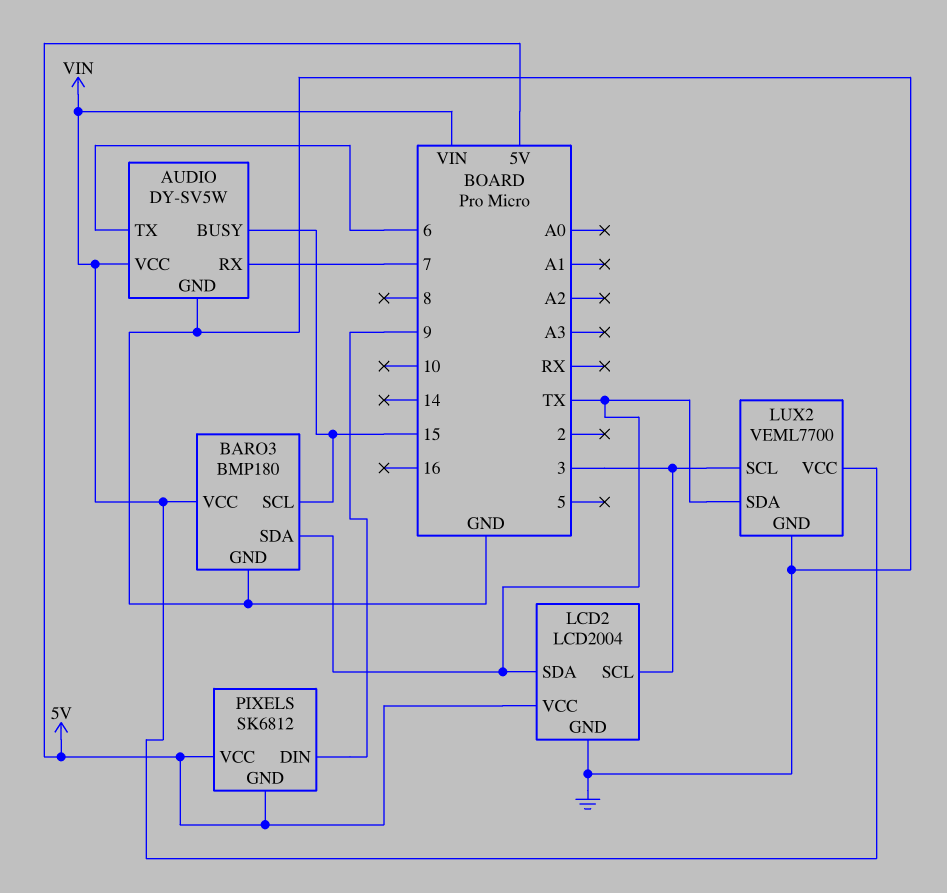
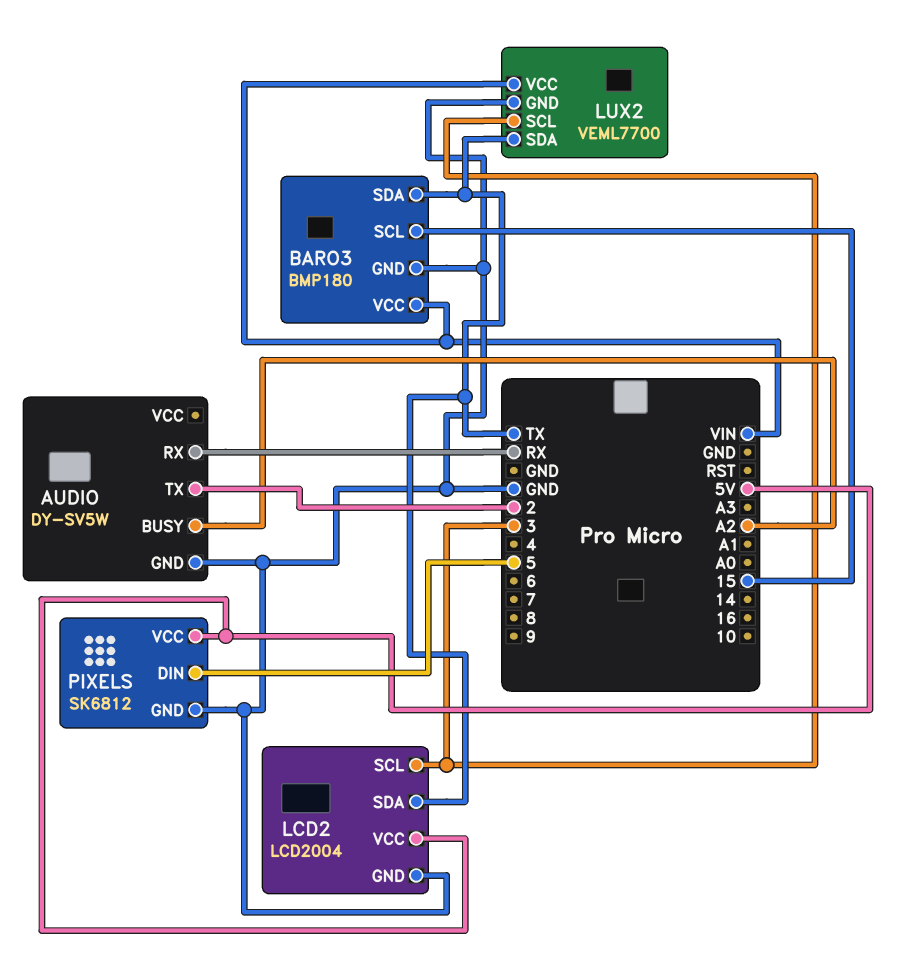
AUDIO pin BUSY: 15 -> A2
AUDIO pin RX: 7 -> RX
AUDIO pin TX: 6 -> 2
AUDIO pin VCC: VIN -> none
PIXELS pin DIN: 9 -> 5
PIXELS pin GND: 5V -> GND

